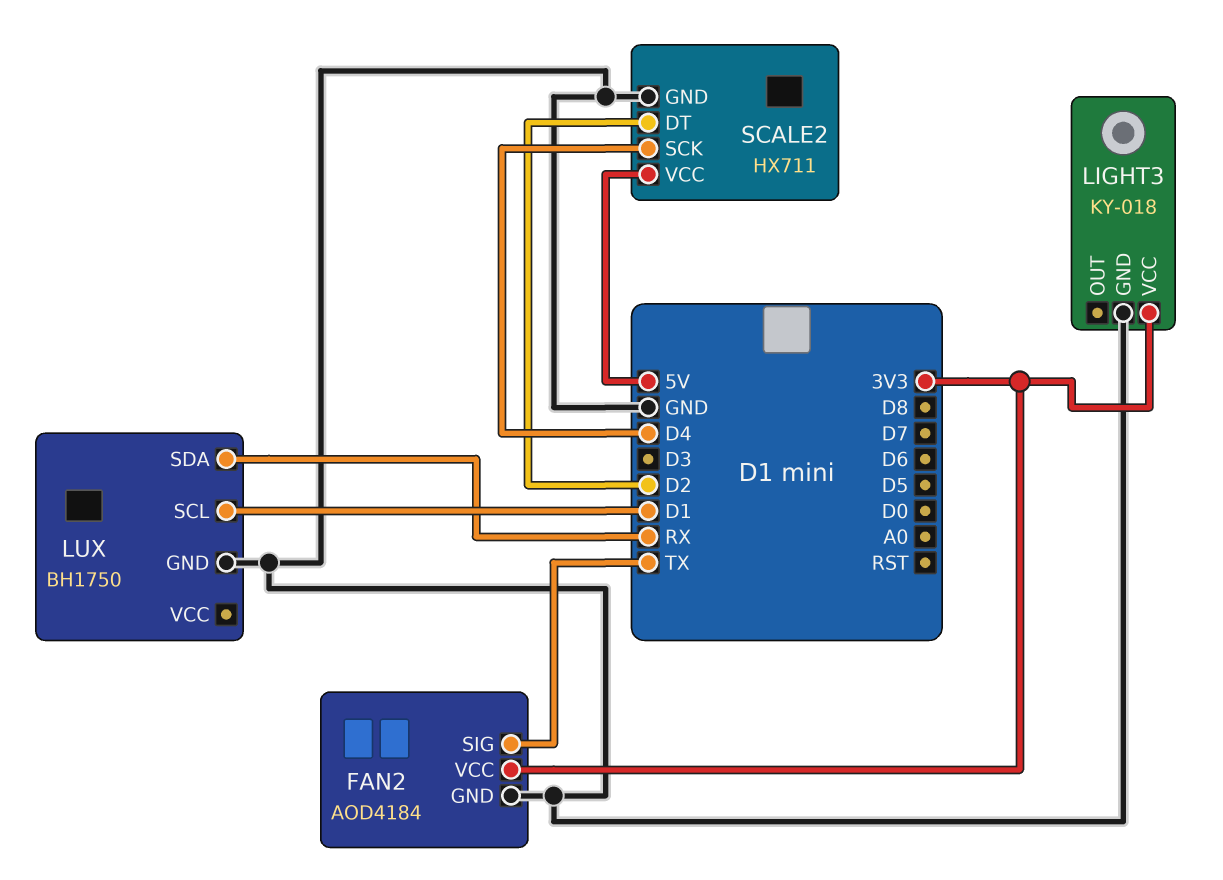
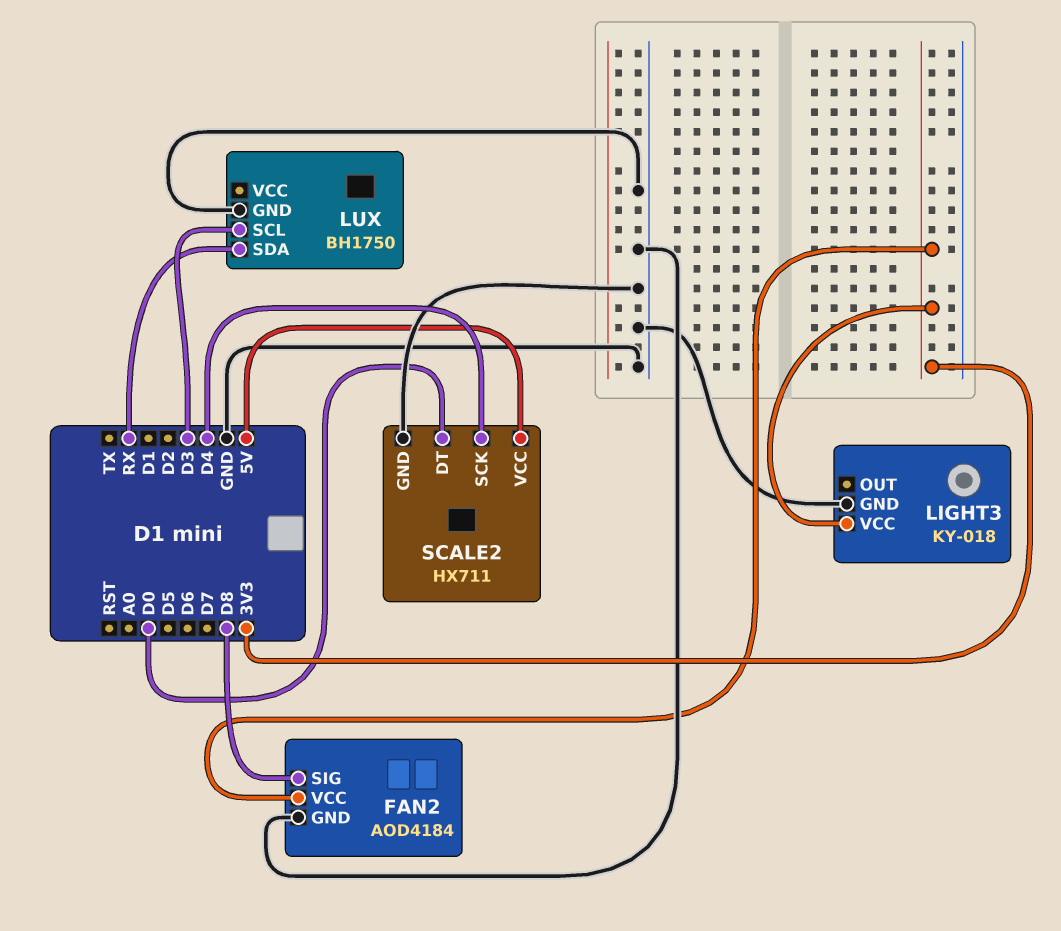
FAN2 pin SIG: TX -> D8
LUX pin SCL: D1 -> D3
SCALE2 pin DT: D2 -> D0

